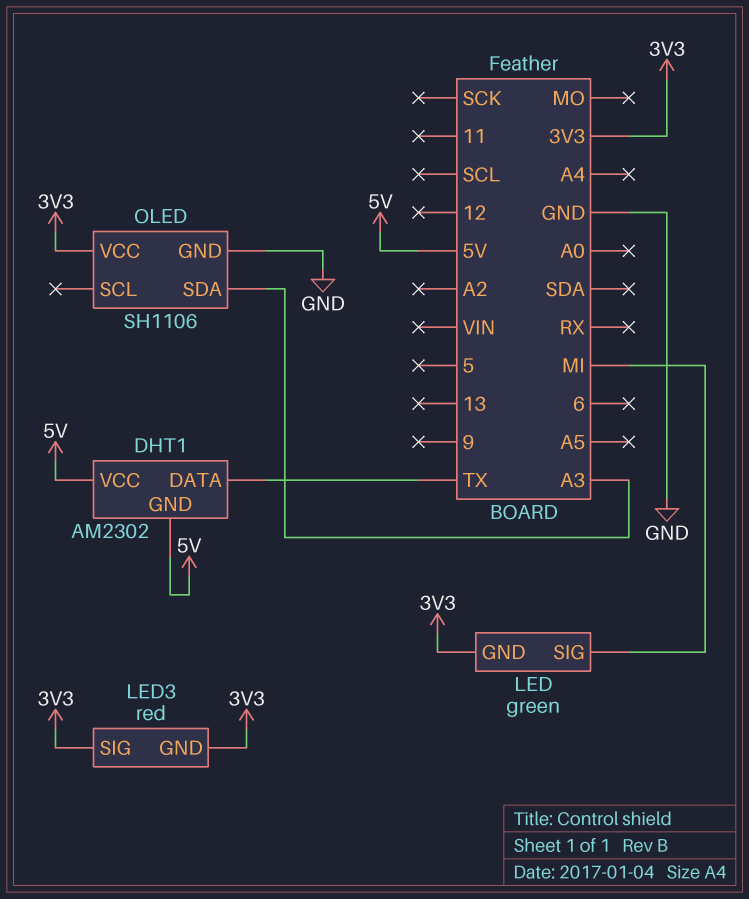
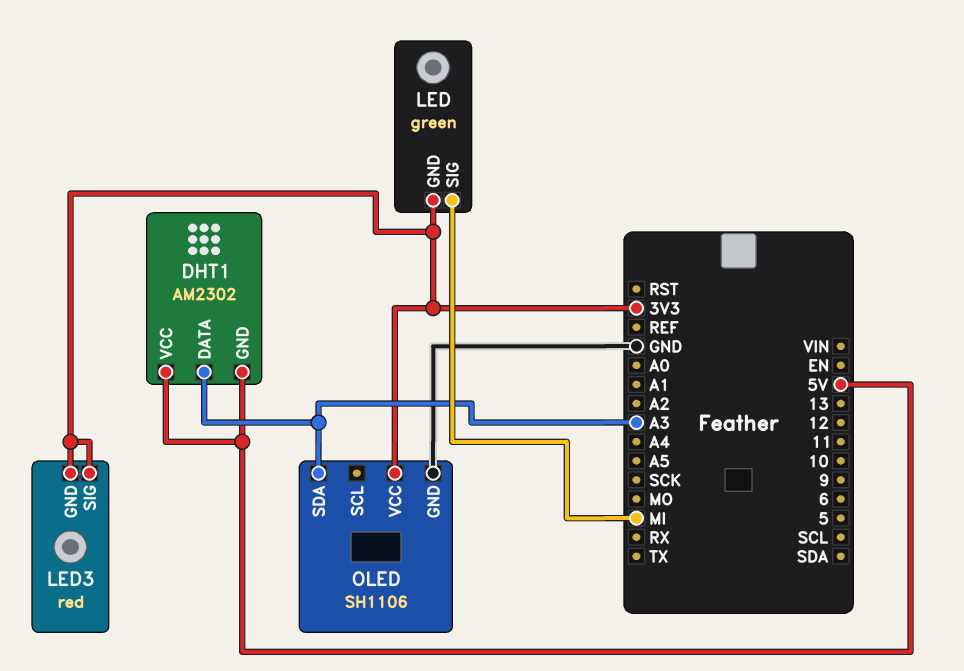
DHT1 pin DATA: TX -> A3

